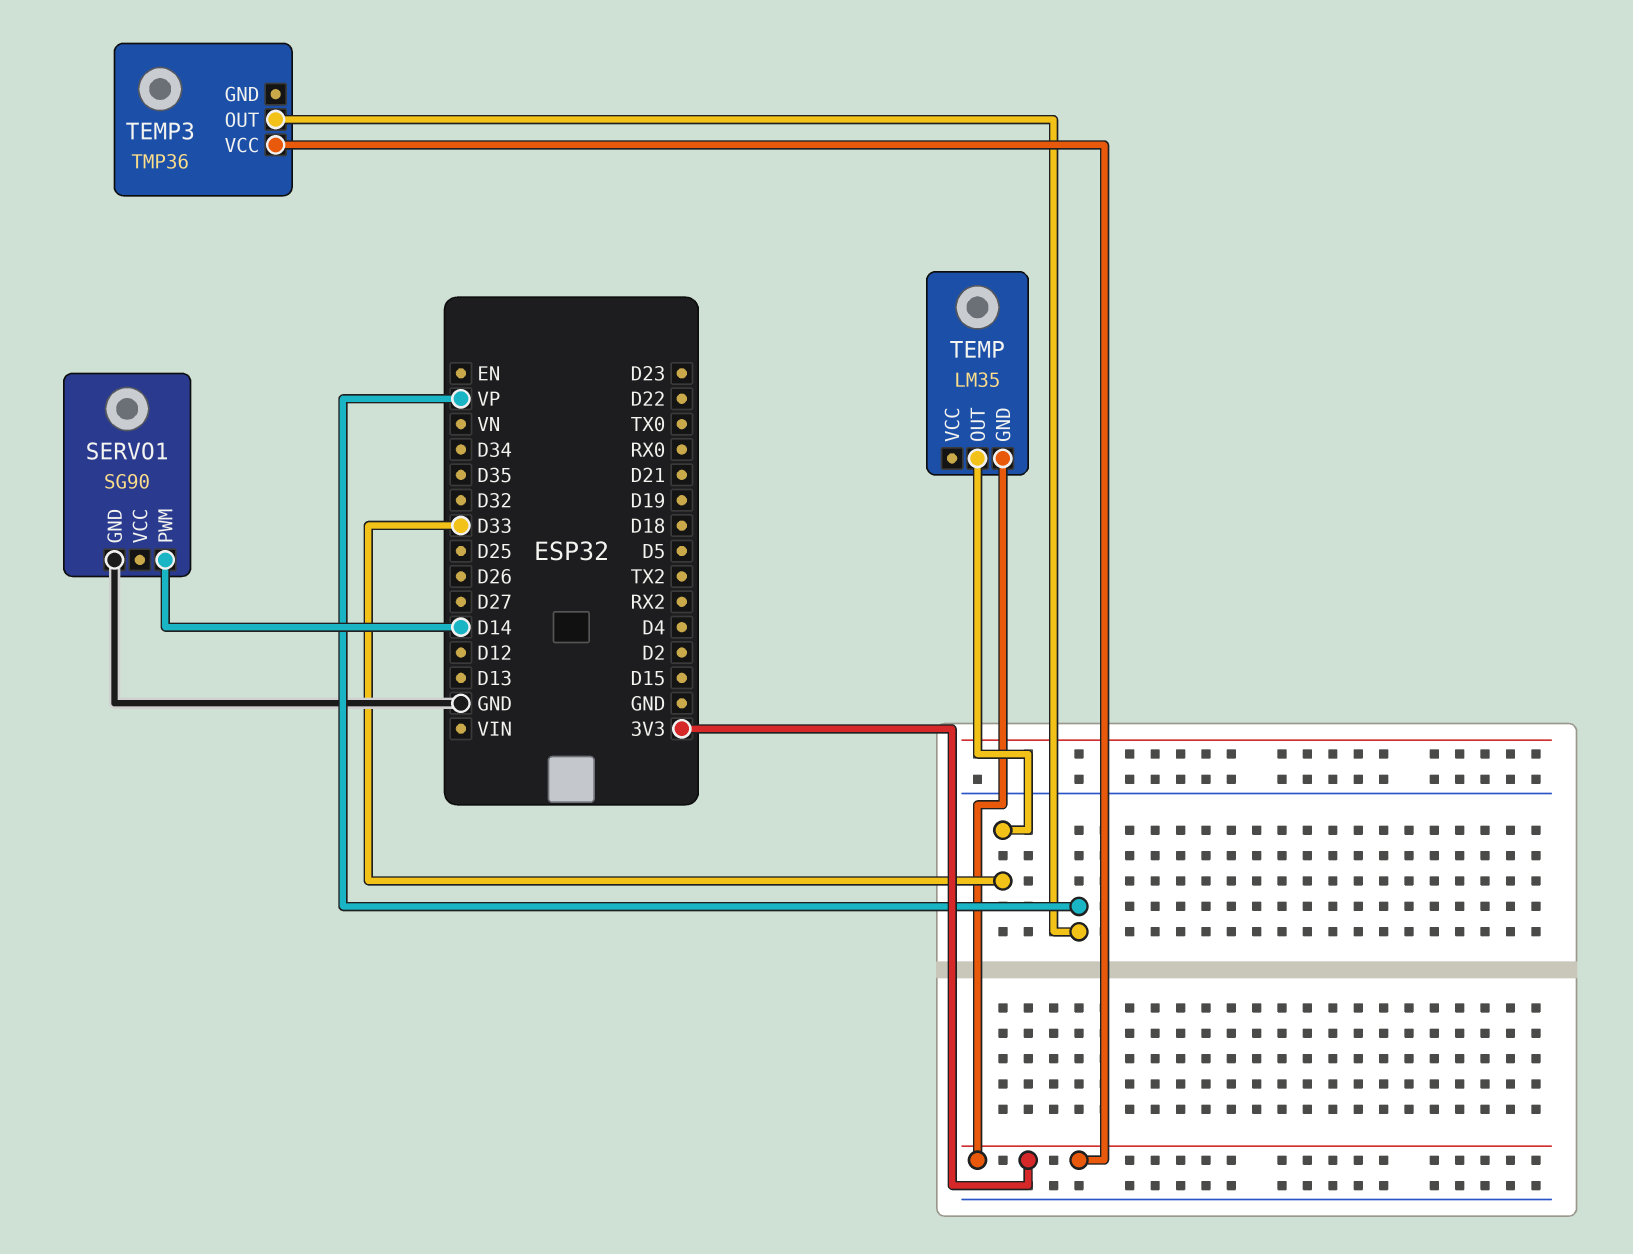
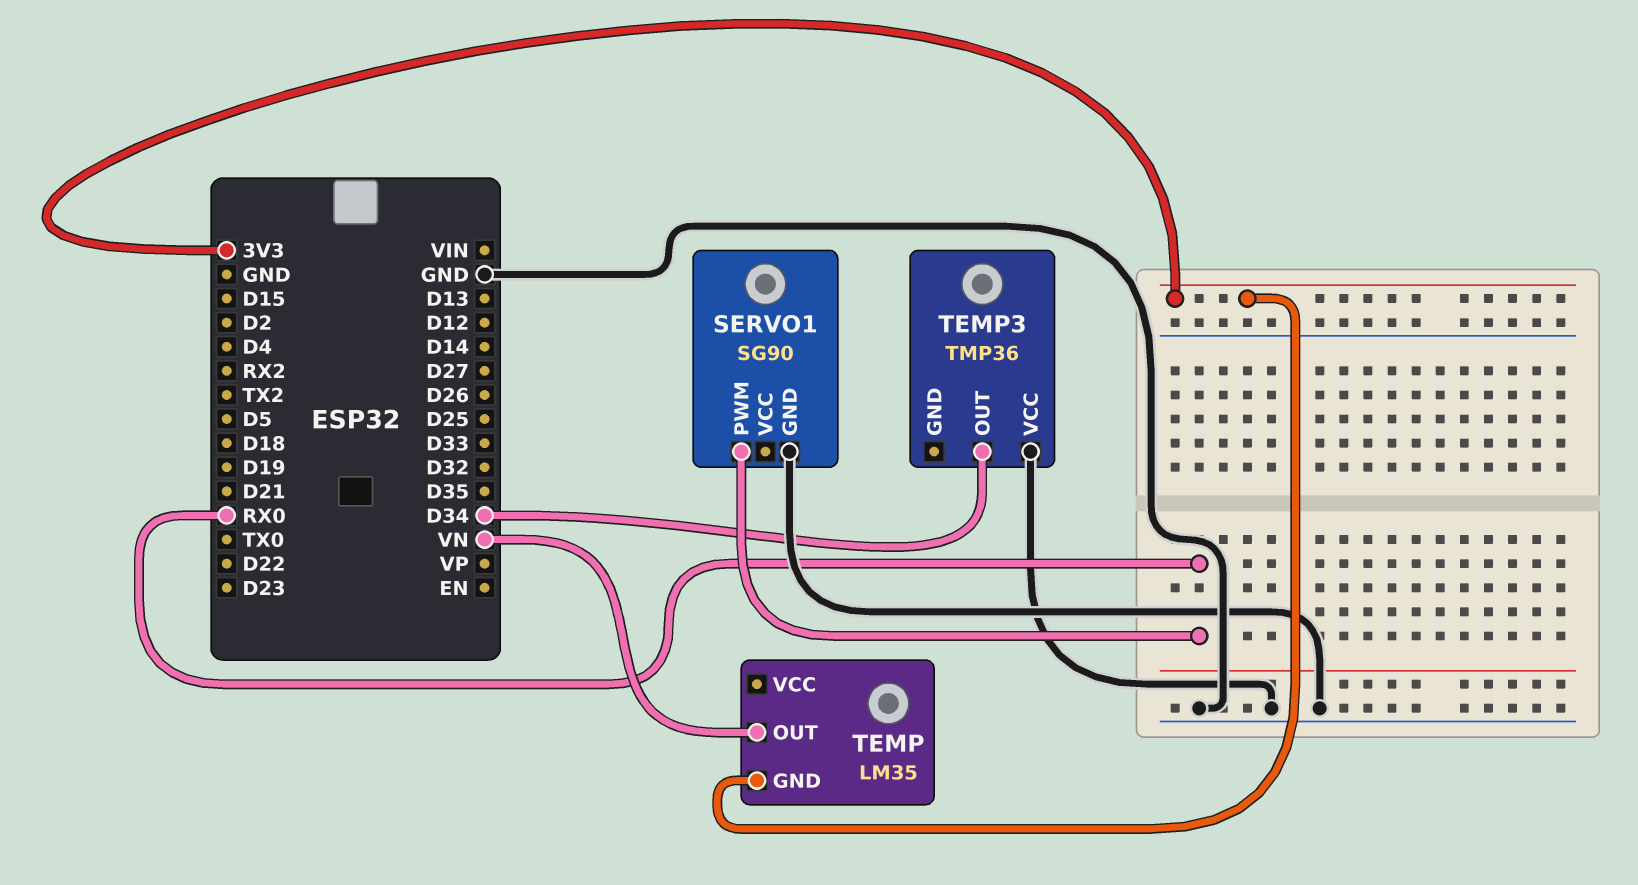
SERVO1 pin PWM: D14 -> RX0
TEMP pin OUT: D33 -> VN
TEMP3 pin OUT: VP -> D34
TEMP3 pin VCC: 3V3 -> GND

